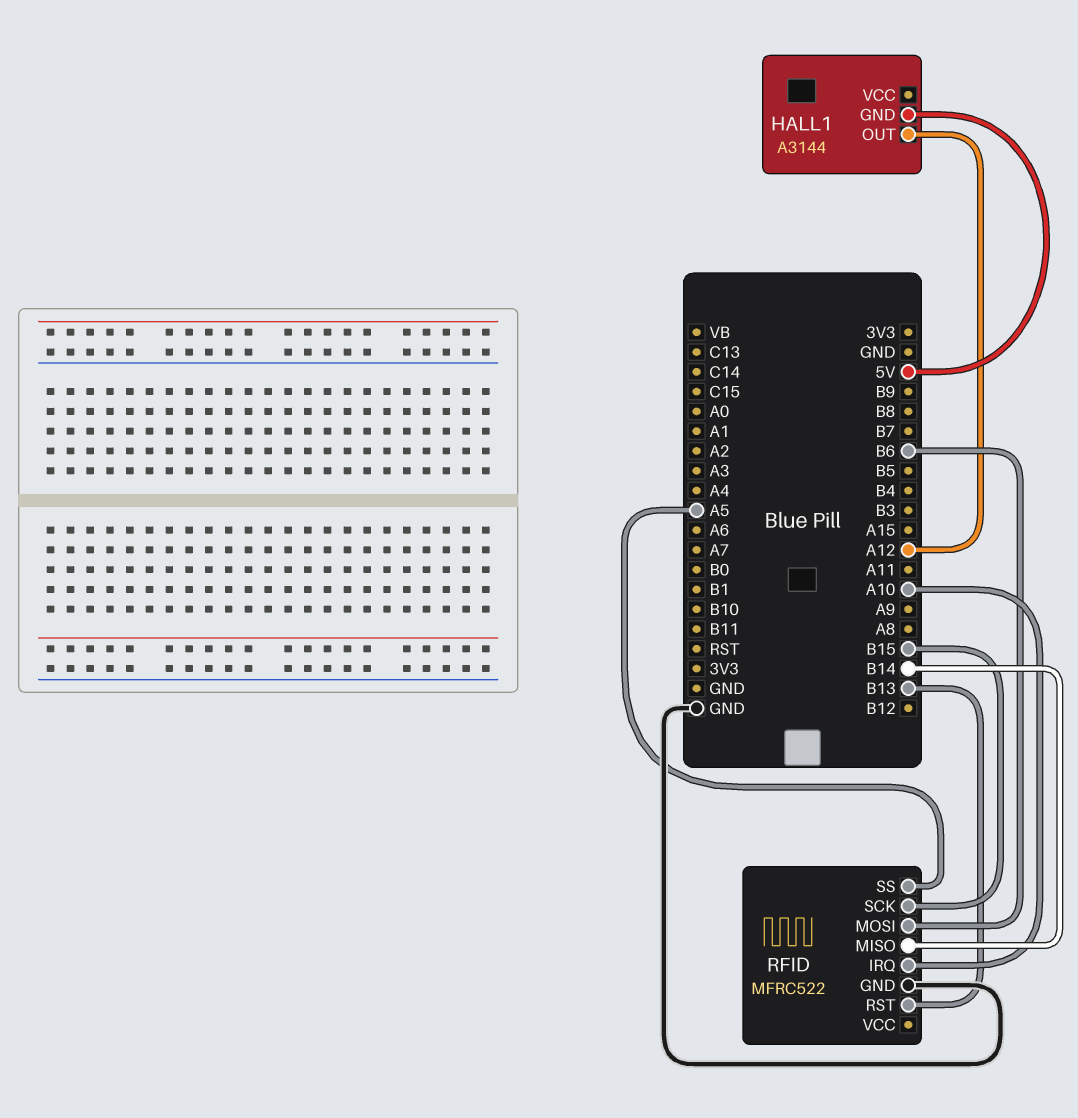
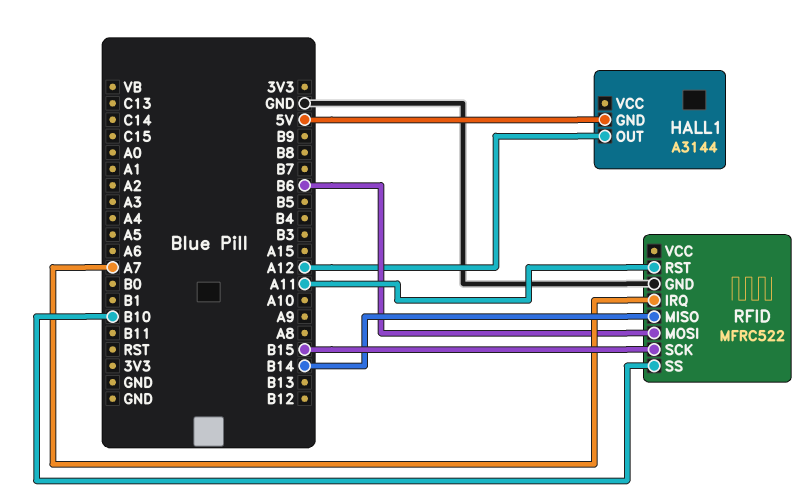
RFID pin IRQ: A10 -> A7
RFID pin RST: B13 -> A11
RFID pin SS: A5 -> B10

